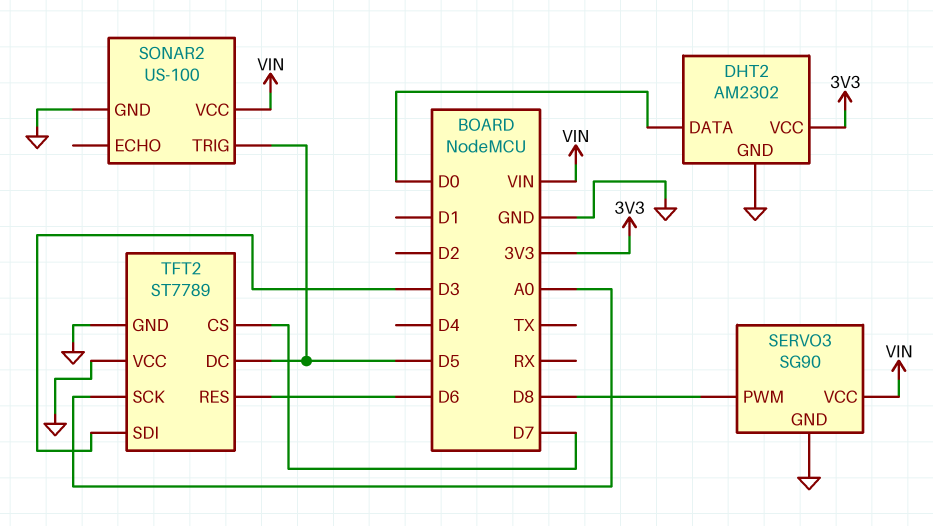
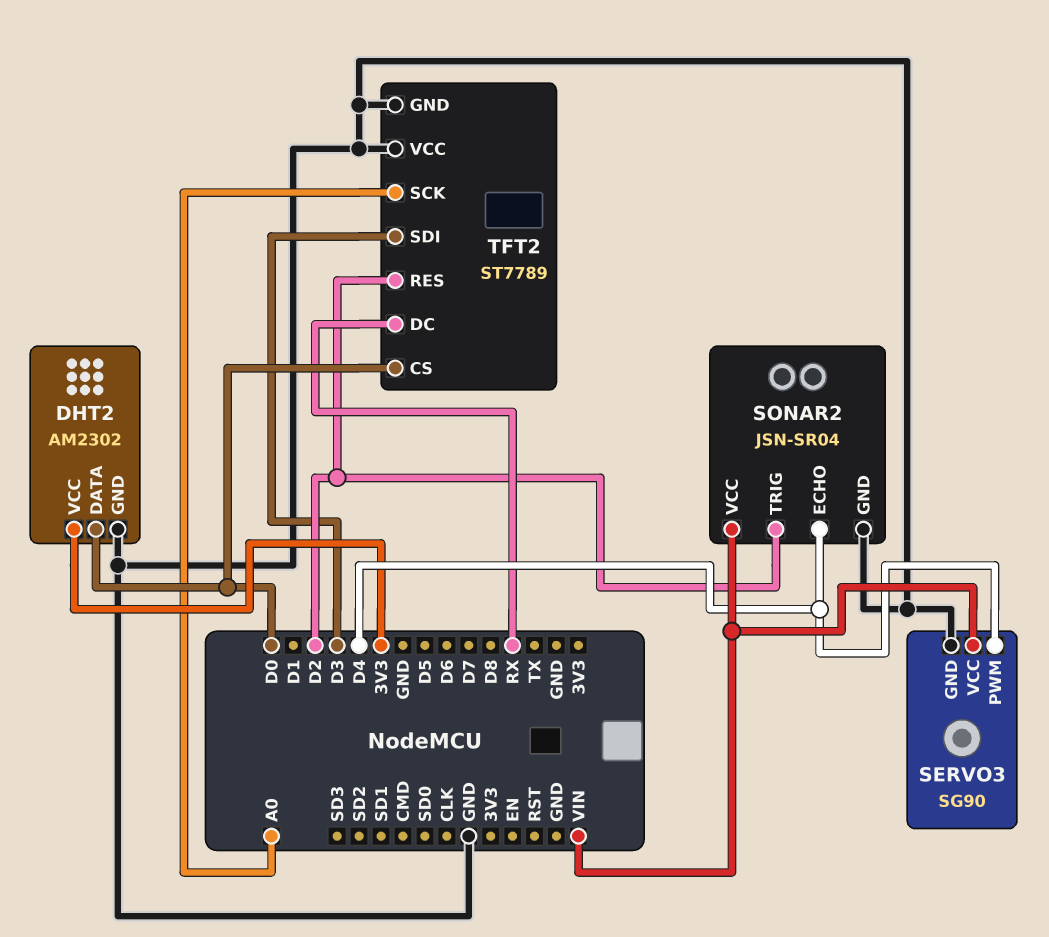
SERVO3 pin PWM: D8 -> D4
SONAR2: US-100 -> JSN-SR04
SONAR2 pin ECHO: none -> D4
SONAR2 pin TRIG: D5 -> D2
TFT2 pin CS: D7 -> D0
TFT2 pin DC: D5 -> RX
TFT2 pin RES: D6 -> D2

